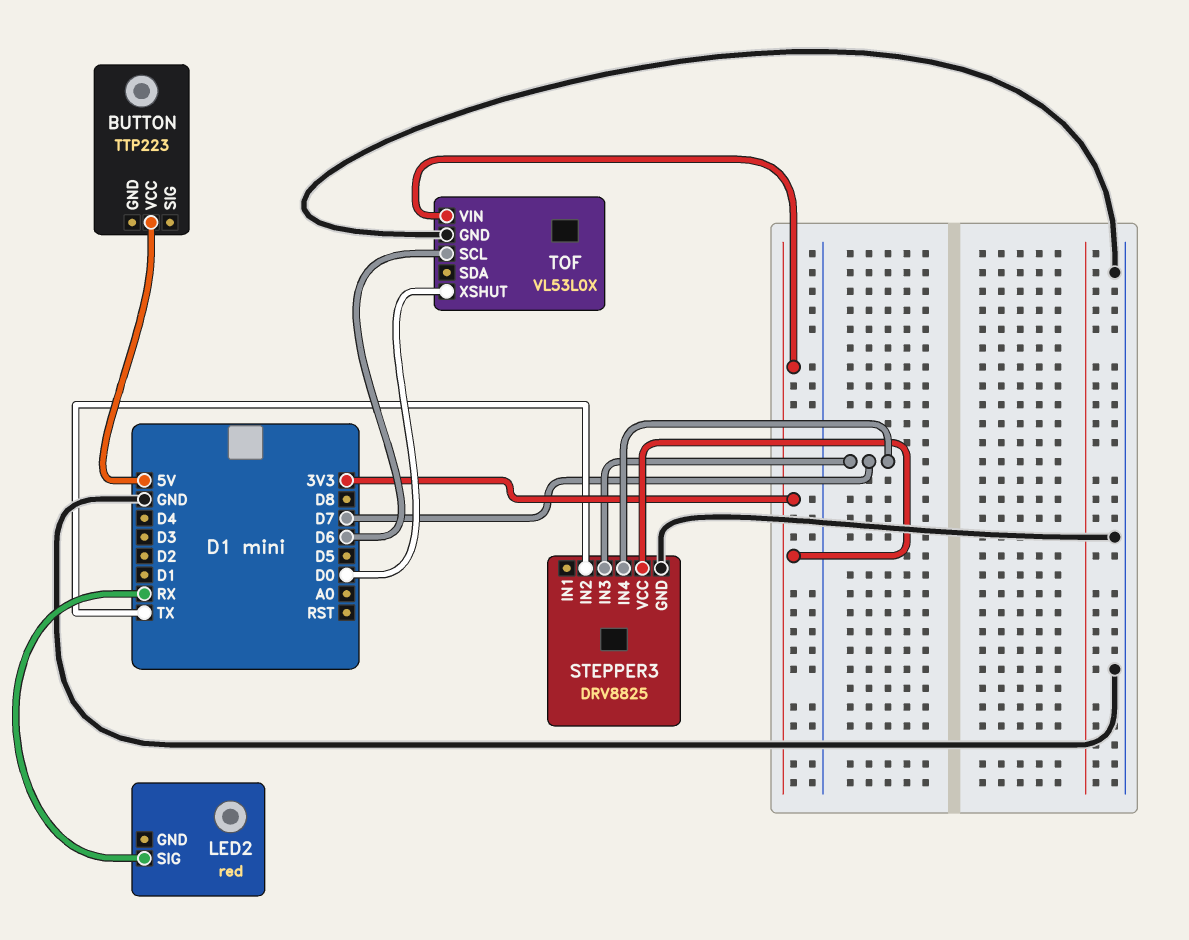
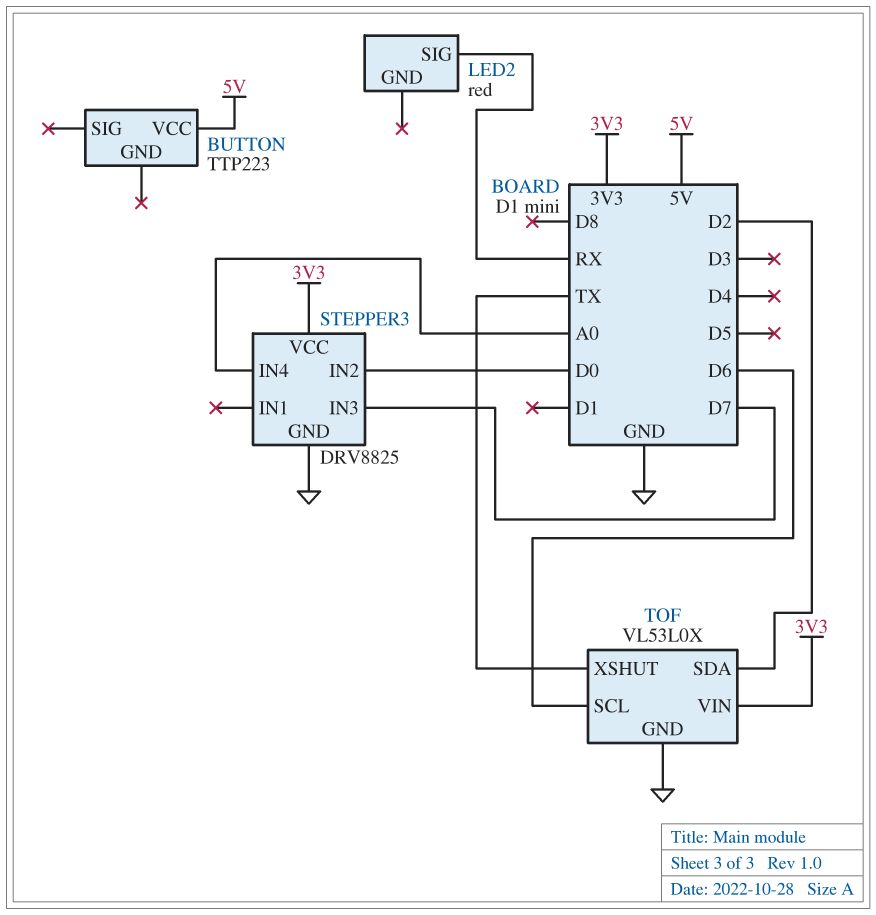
STEPPER3 pin IN2: TX -> D0
STEPPER3 pin IN4: D7 -> A0
TOF pin SDA: none -> D2
TOF pin XSHUT: D0 -> TX

